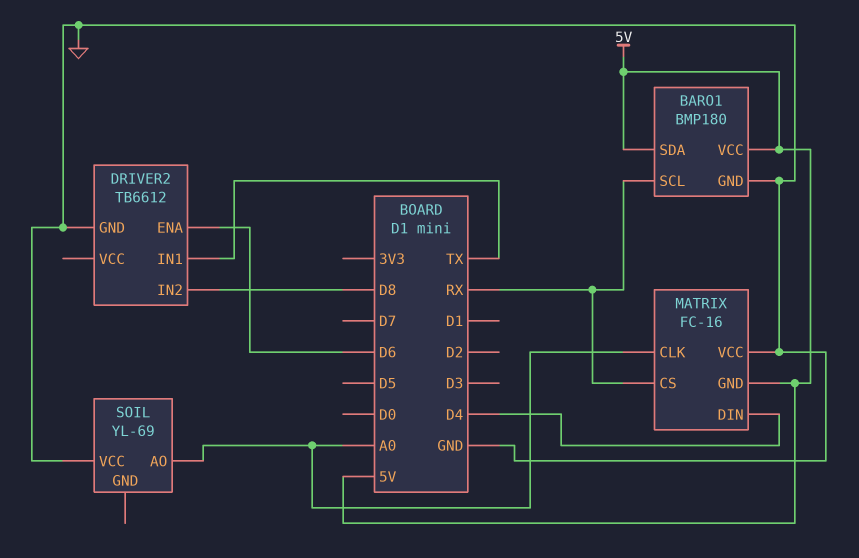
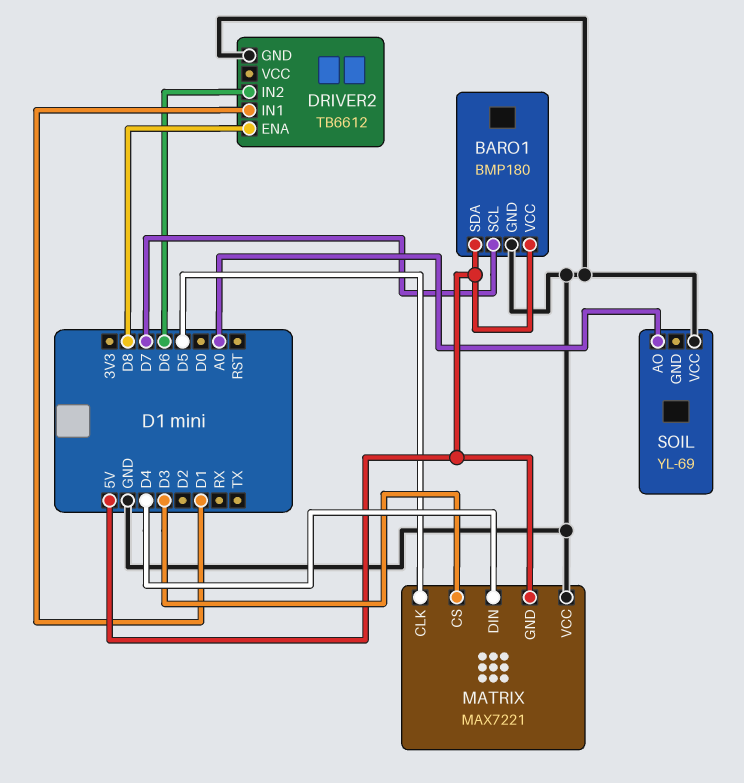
BARO1 pin SCL: RX -> D7
DRIVER2 pin ENA: D6 -> D8
DRIVER2 pin IN1: TX -> D1
DRIVER2 pin IN2: D8 -> D6
MATRIX: FC-16 -> MAX7221
MATRIX pin CLK: A0 -> D5
MATRIX pin CS: RX -> D3

